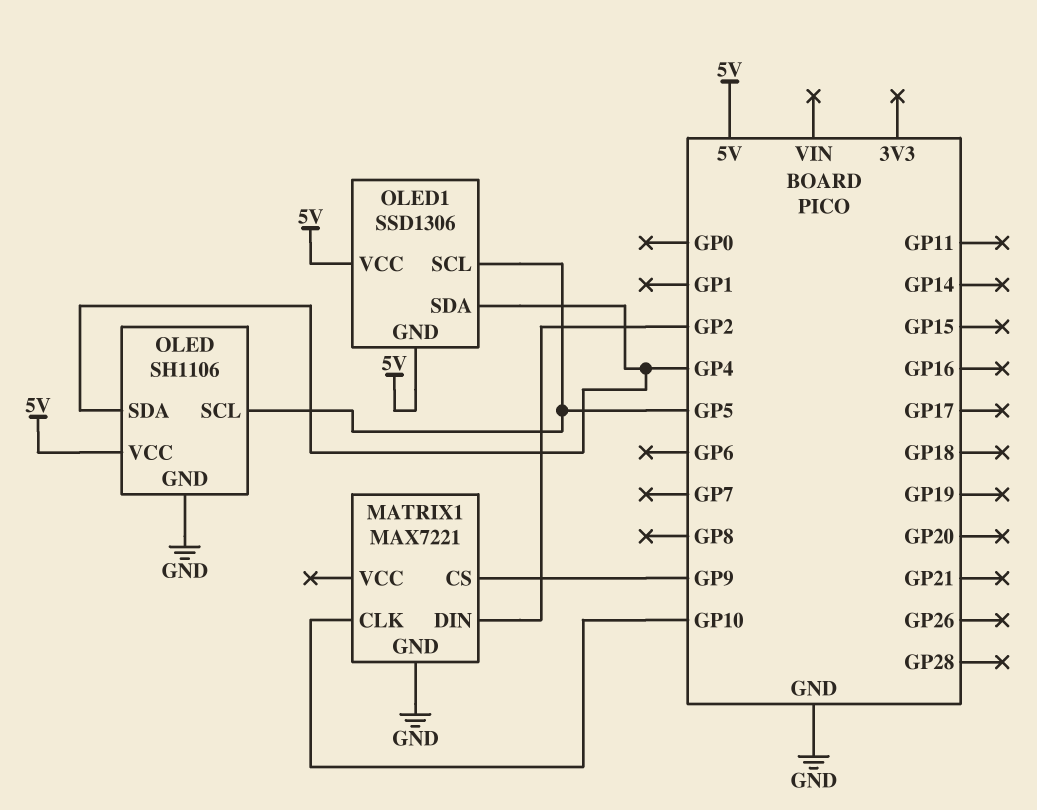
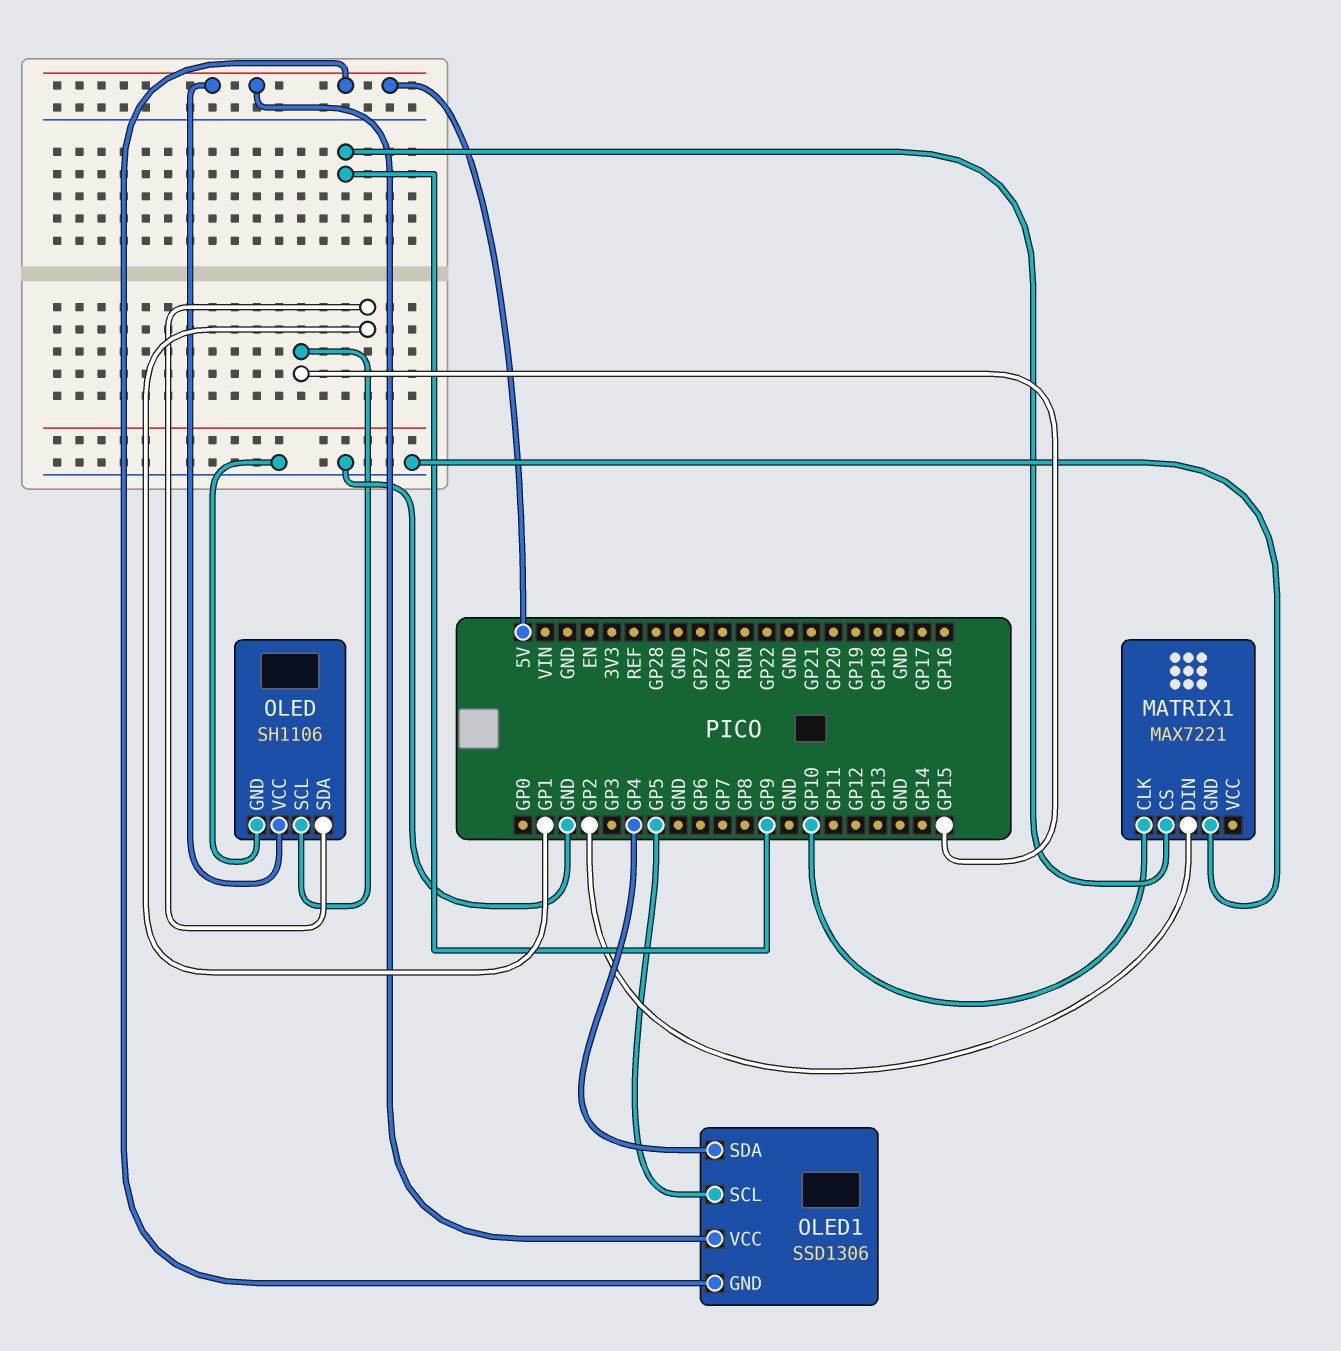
OLED pin SCL: GP5 -> GP15
OLED pin SDA: GP4 -> GP1

